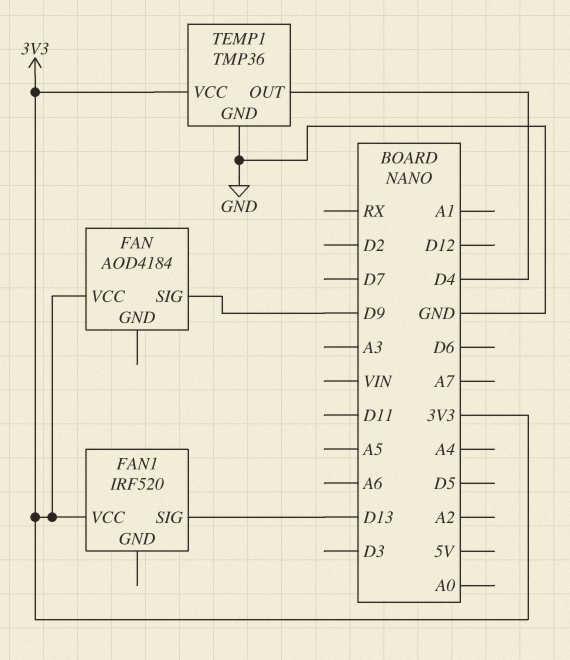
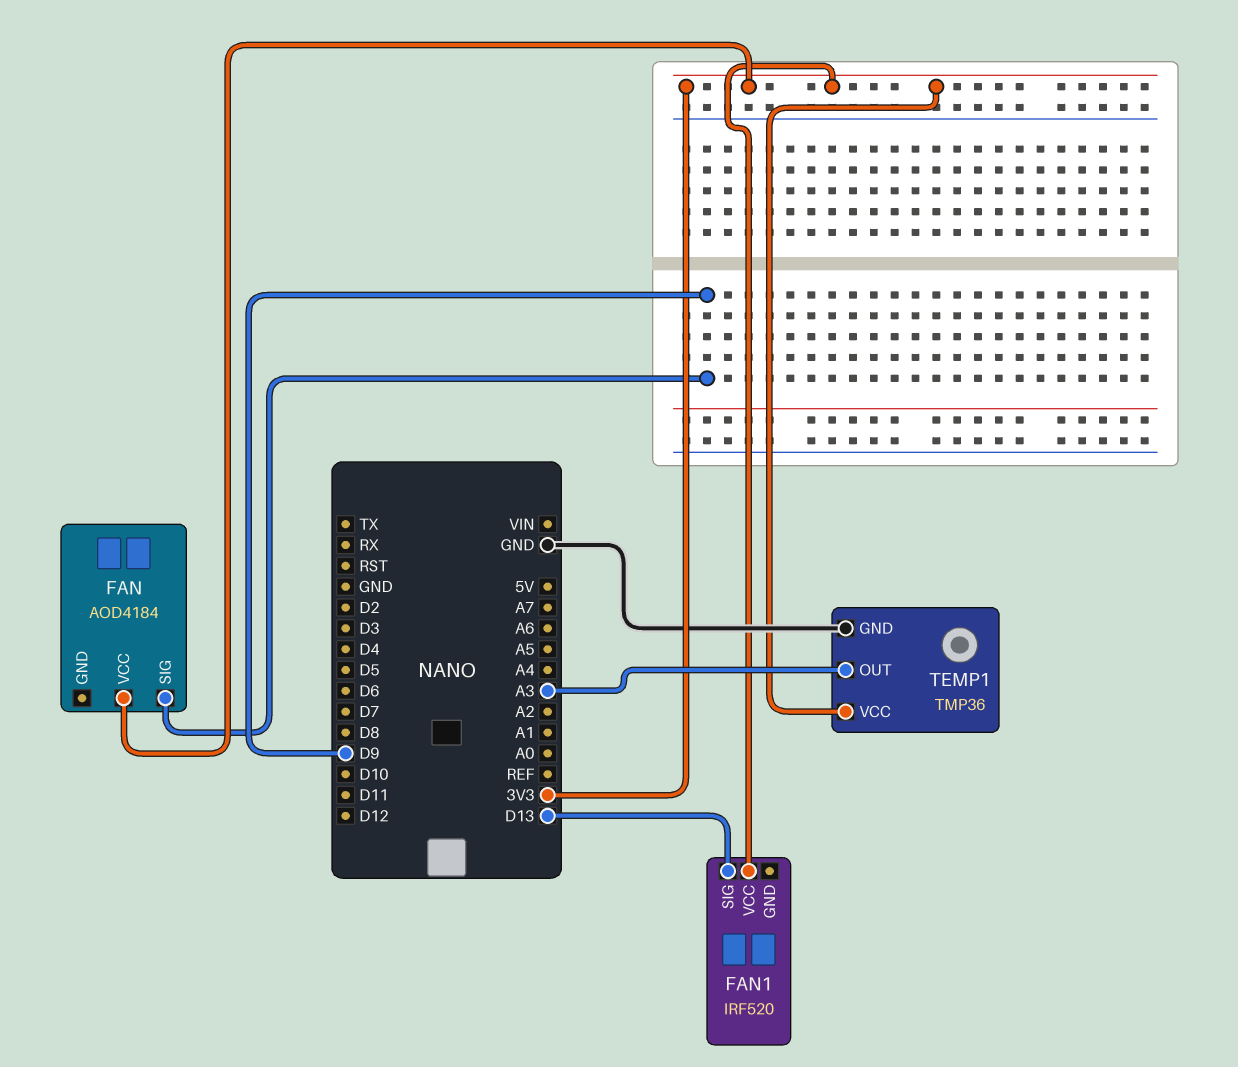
TEMP1 pin OUT: D4 -> A3

